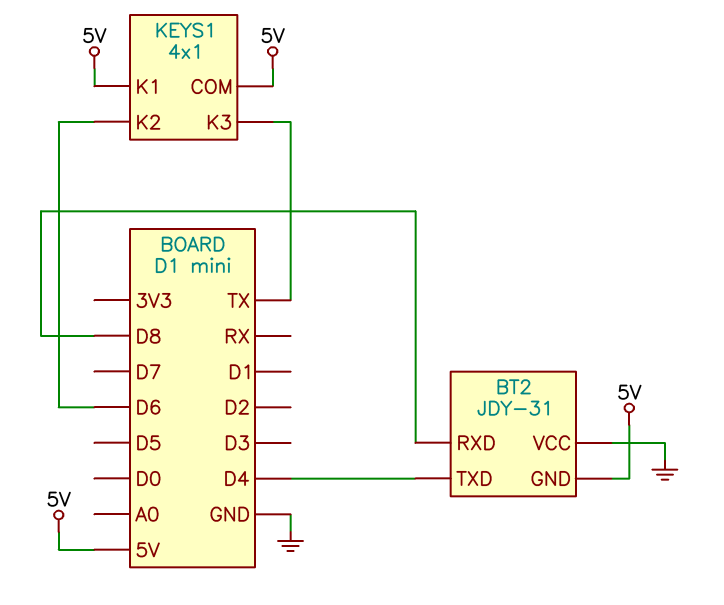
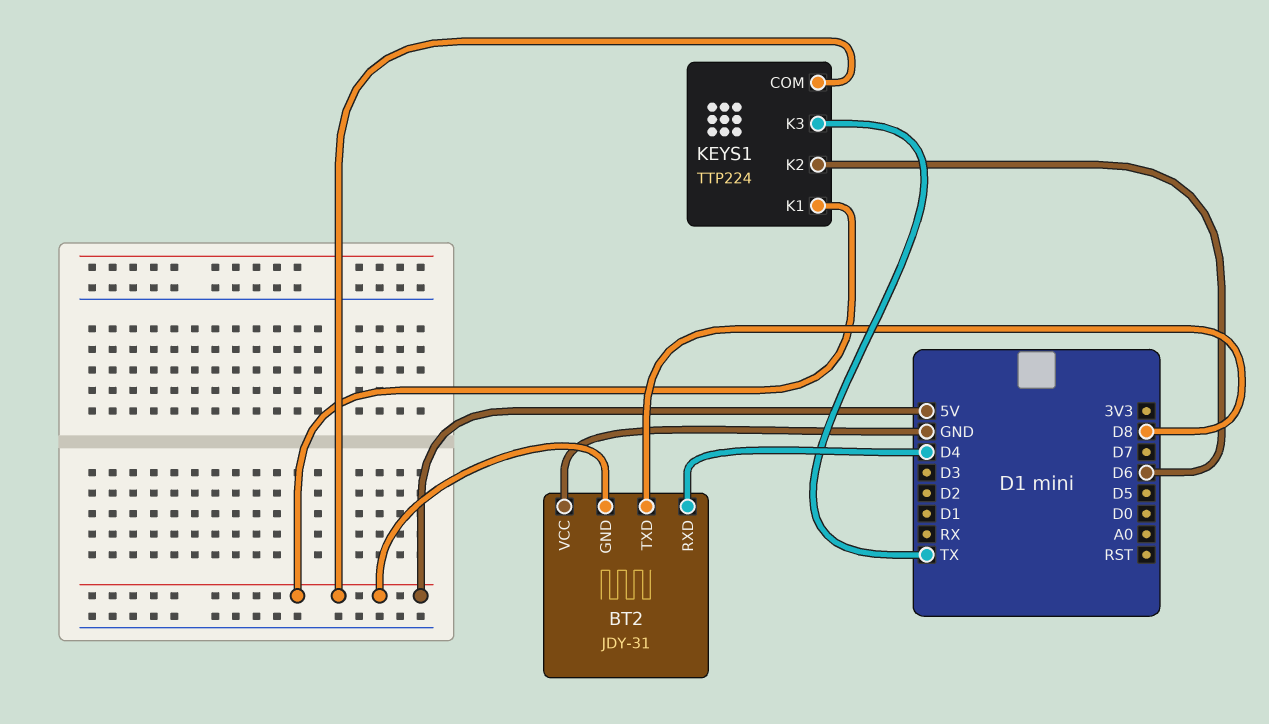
BT2 pin RXD: D8 -> D4
BT2 pin TXD: D4 -> D8
KEYS1: 4x1 -> TTP224

